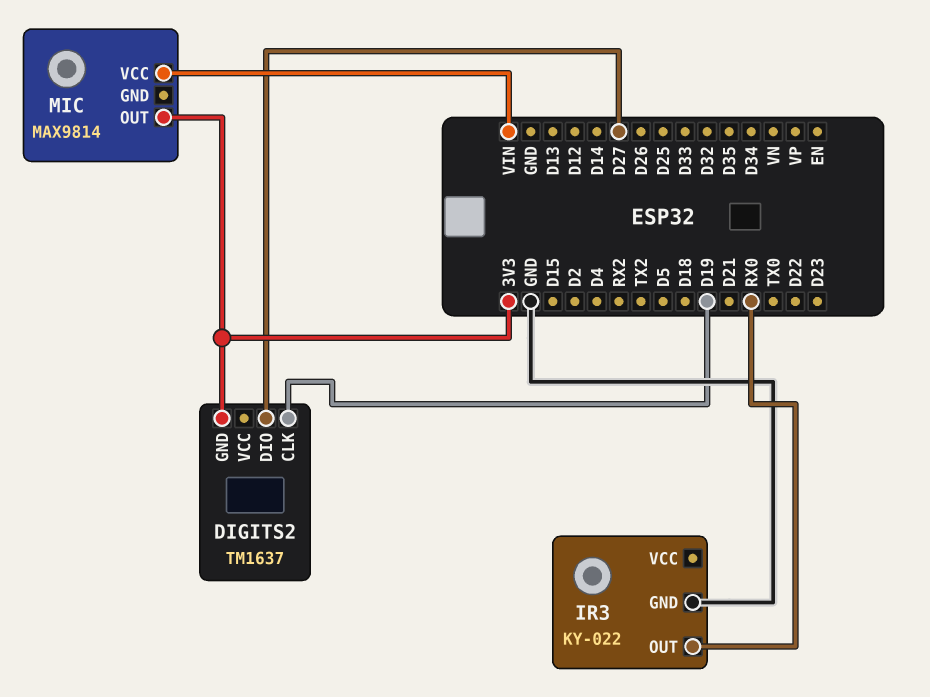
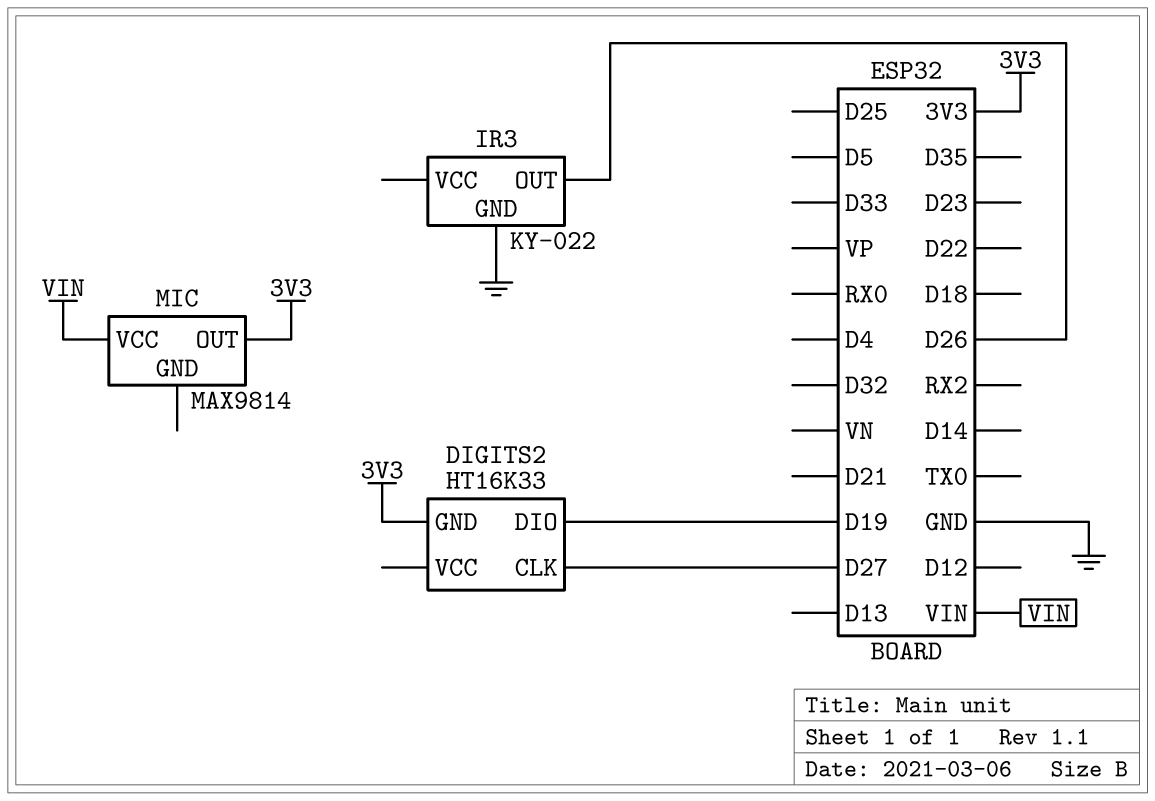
DIGITS2: TM1637 -> HT16K33
DIGITS2 pin CLK: D19 -> D27
DIGITS2 pin DIO: D27 -> D19
IR3 pin OUT: RX0 -> D26

